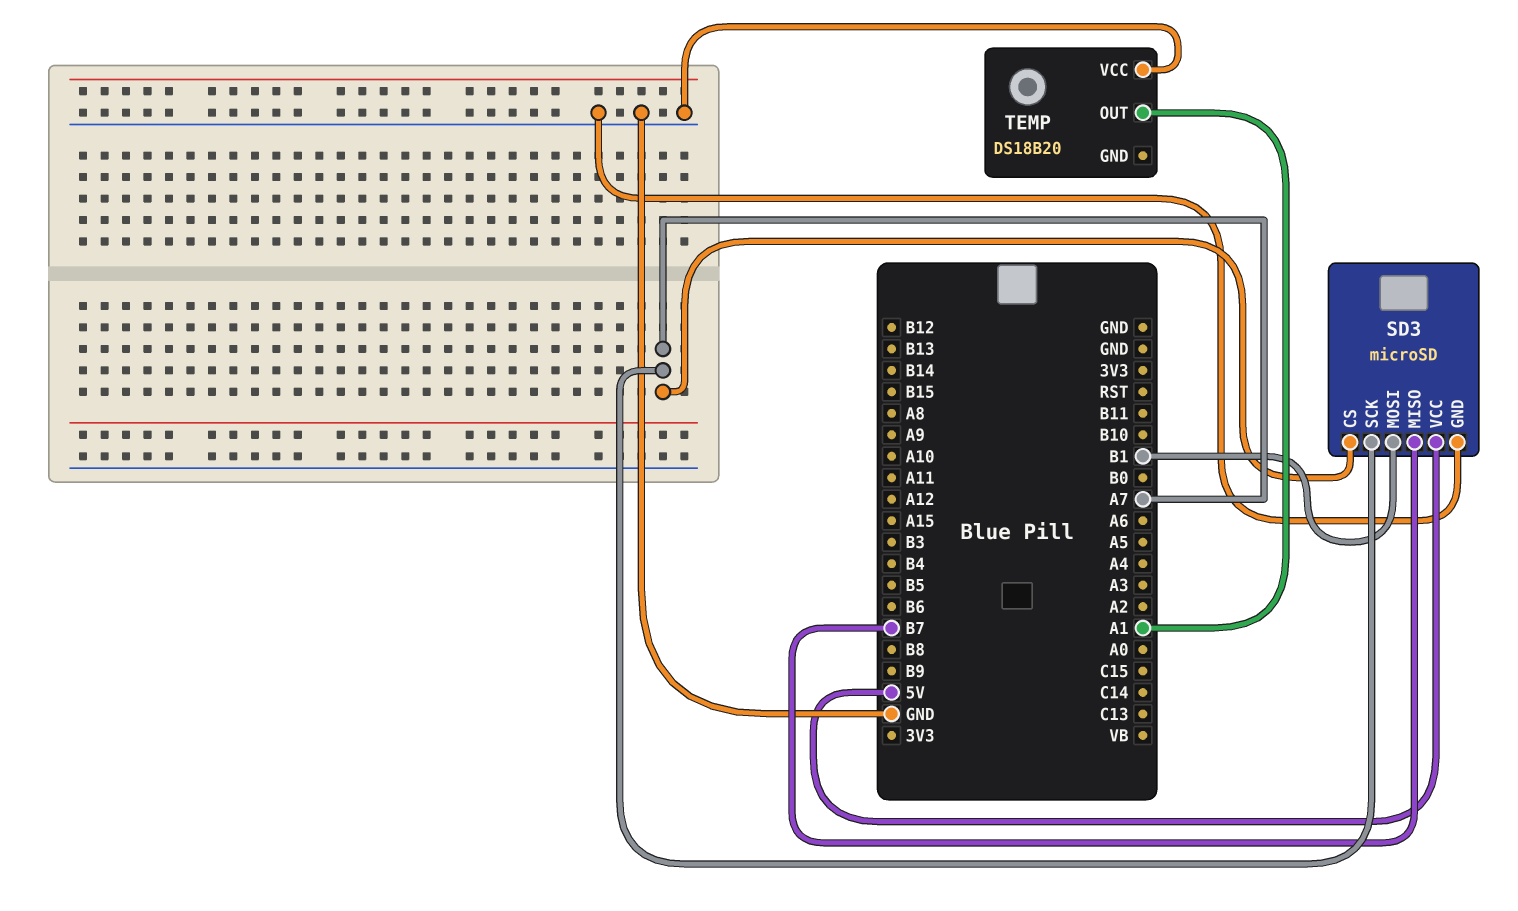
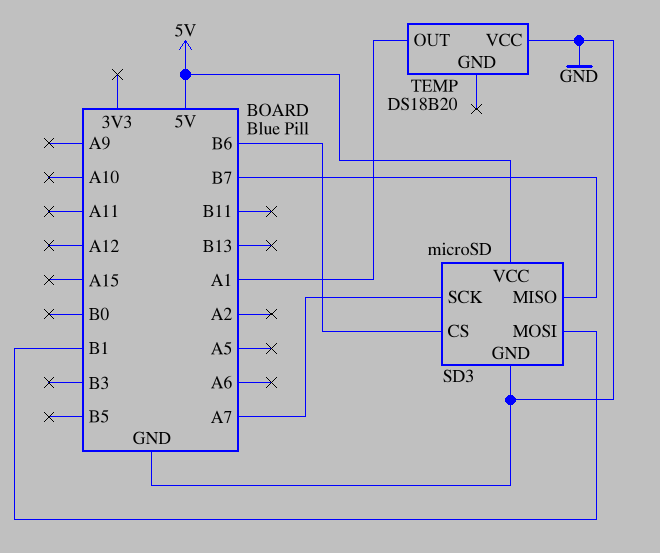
SD3 pin CS: A7 -> B6

